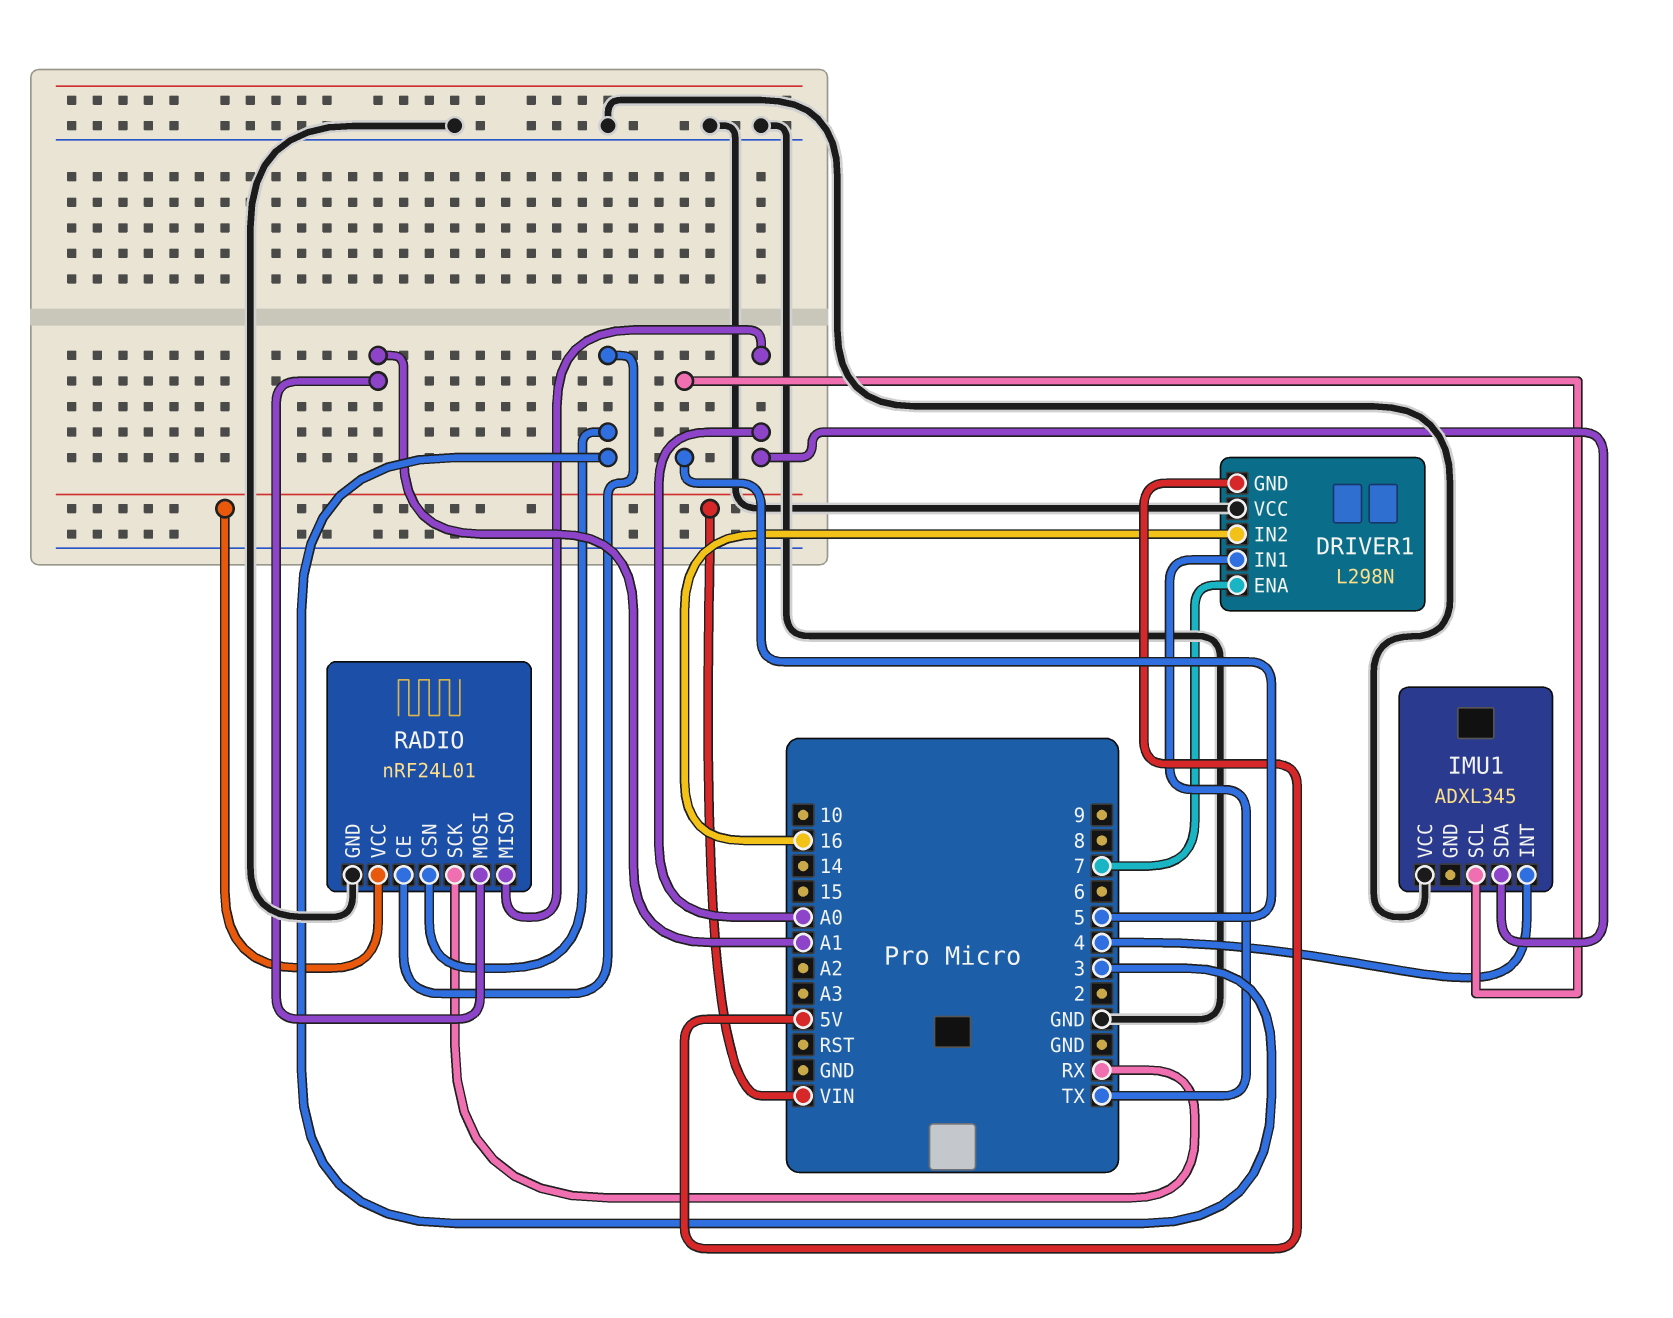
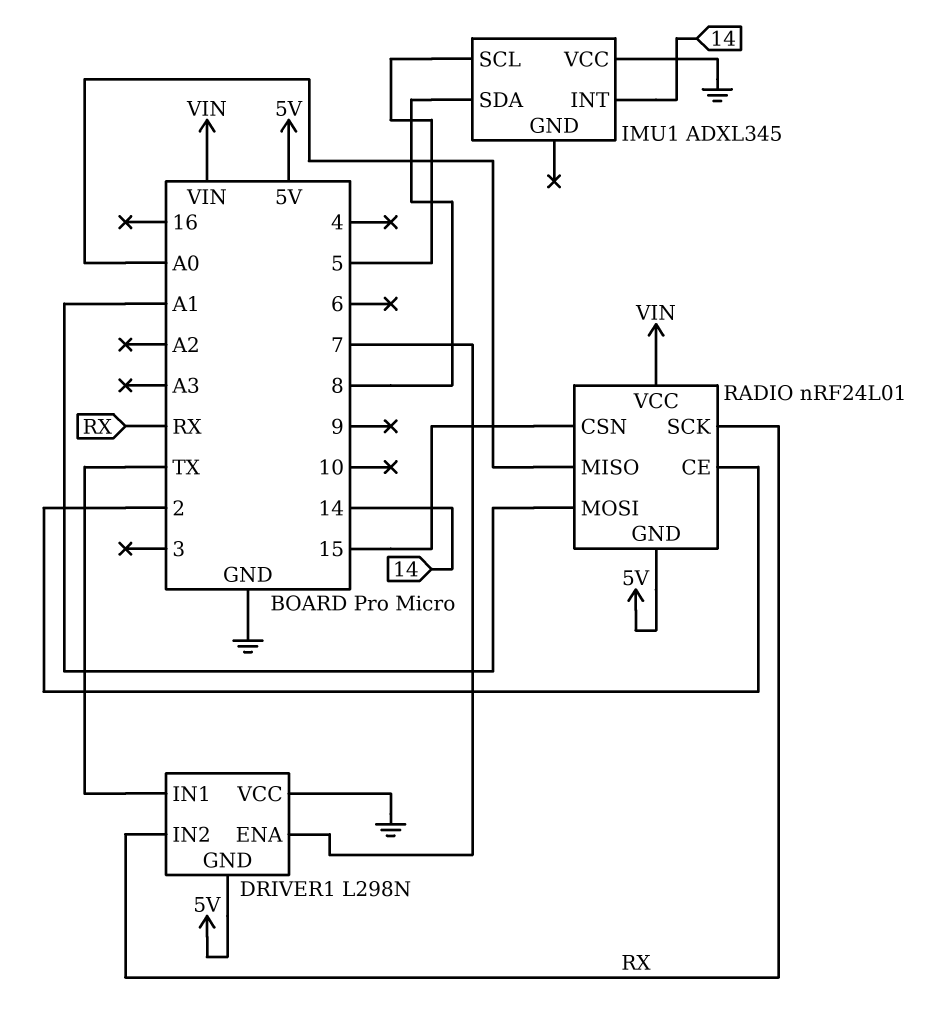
DRIVER1 pin IN2: 16 -> RX
IMU1 pin INT: 4 -> 14
IMU1 pin SDA: A0 -> 8
RADIO pin CE: 3 -> 2
RADIO pin CSN: 3 -> 15
RADIO pin GND: GND -> 5V

